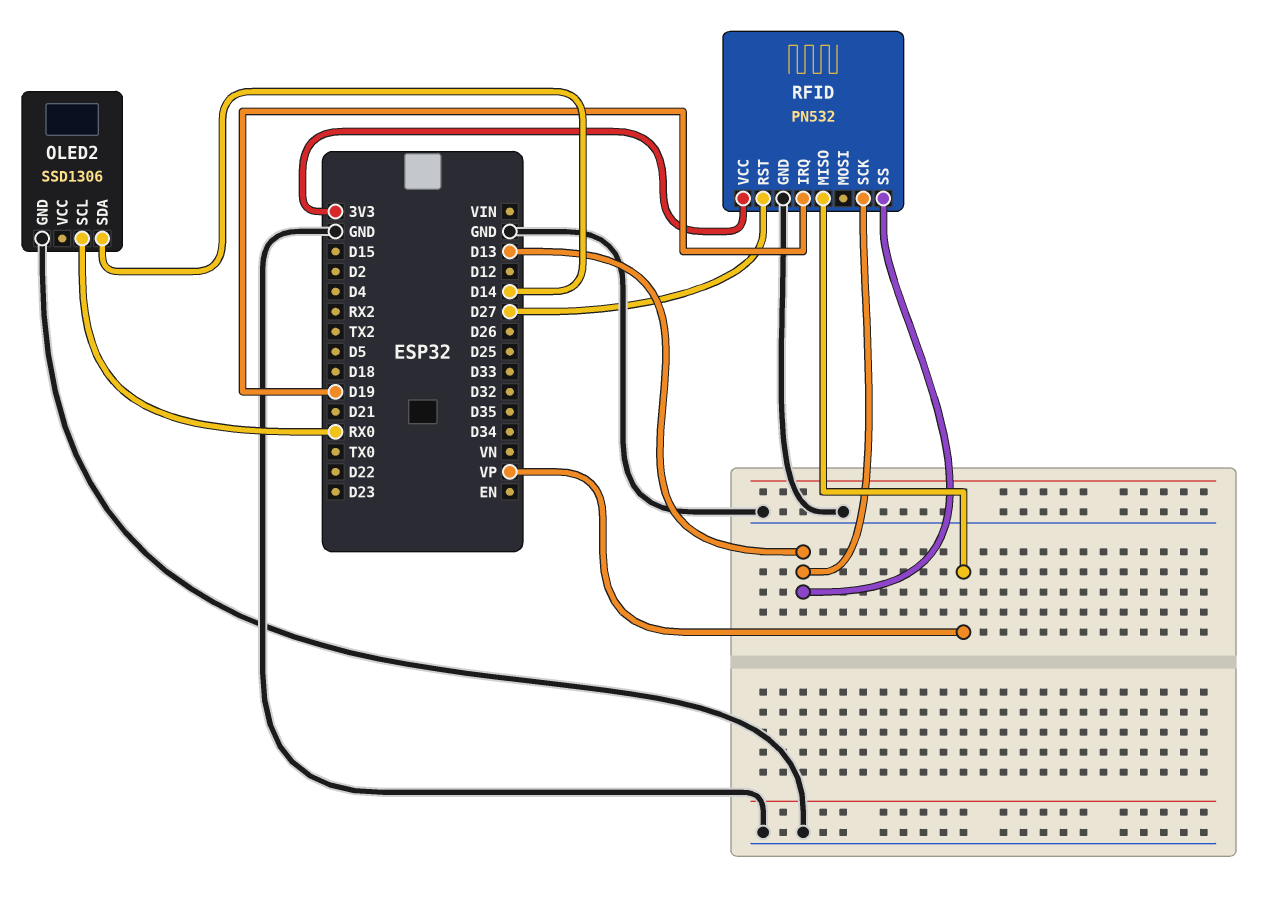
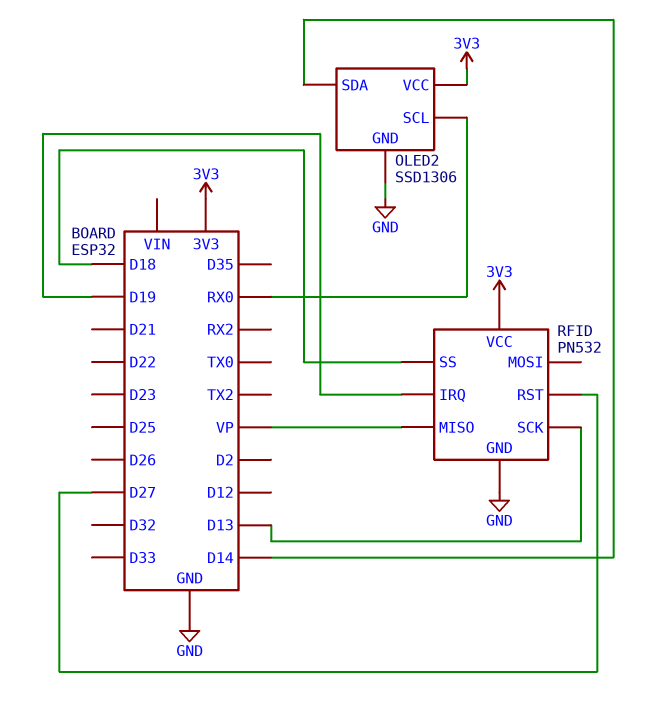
OLED2 pin VCC: none -> 3V3
RFID pin SS: D13 -> D18

